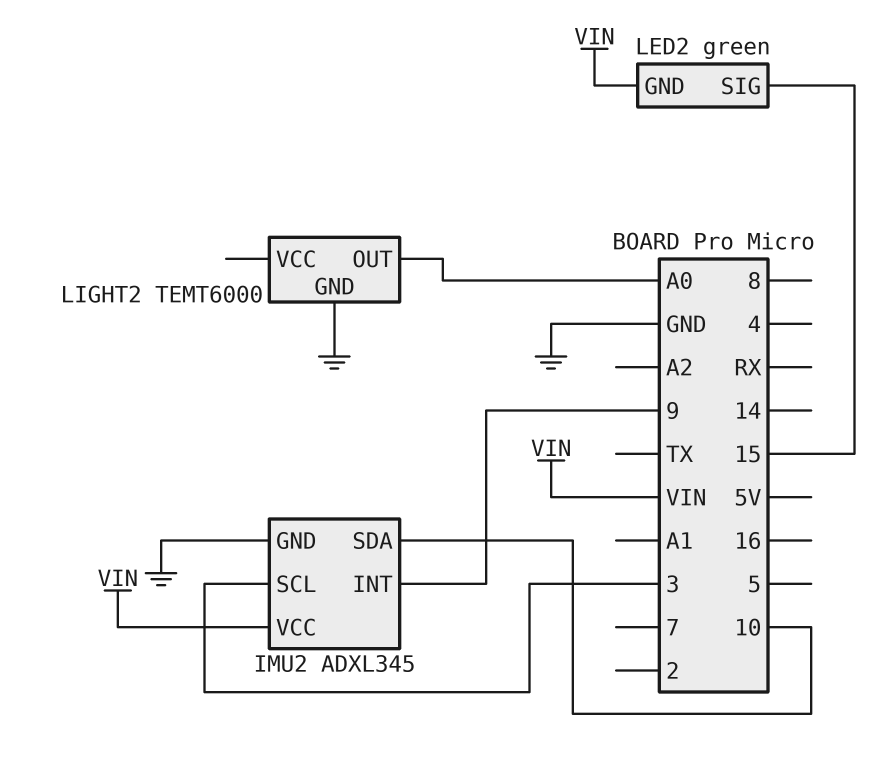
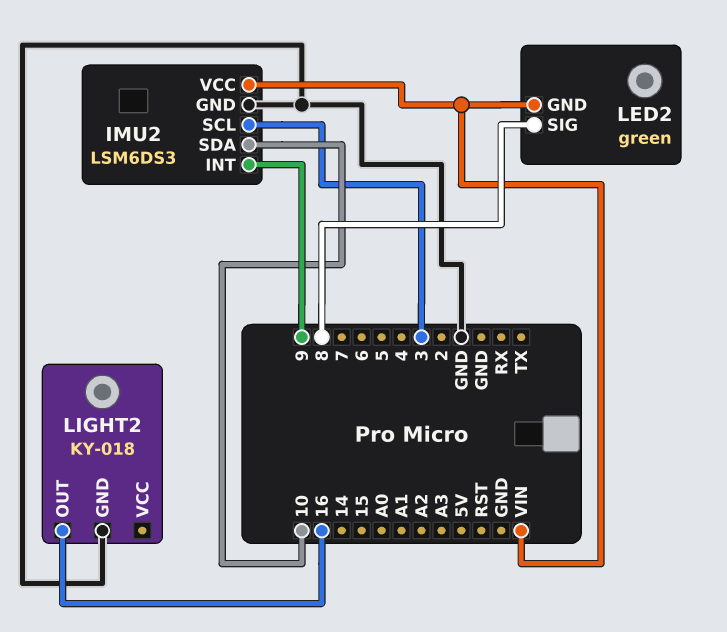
IMU2: ADXL345 -> LSM6DS3
LED2 pin SIG: 15 -> 8
LIGHT2: TEMT6000 -> KY-018
LIGHT2 pin OUT: A0 -> 16

